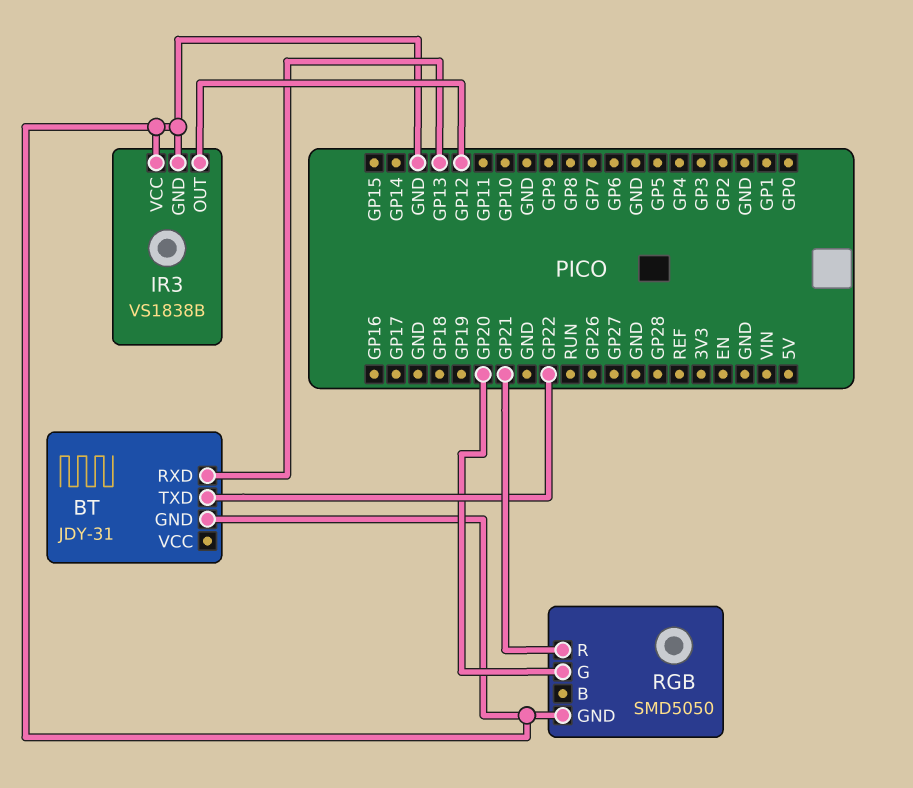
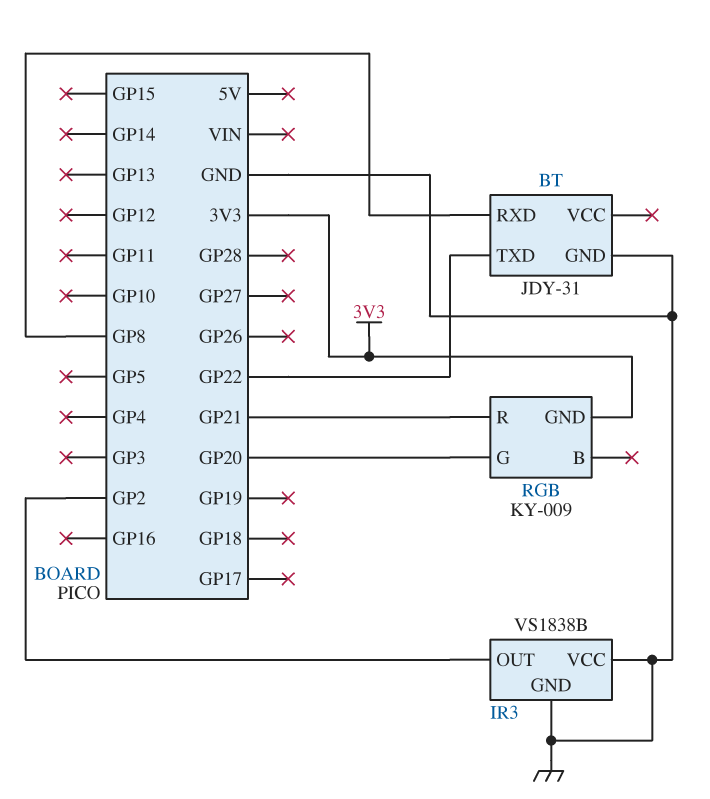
BT pin RXD: GP13 -> GP8
IR3 pin OUT: GP12 -> GP2
RGB: SMD5050 -> KY-009
RGB pin GND: GND -> 3V3

